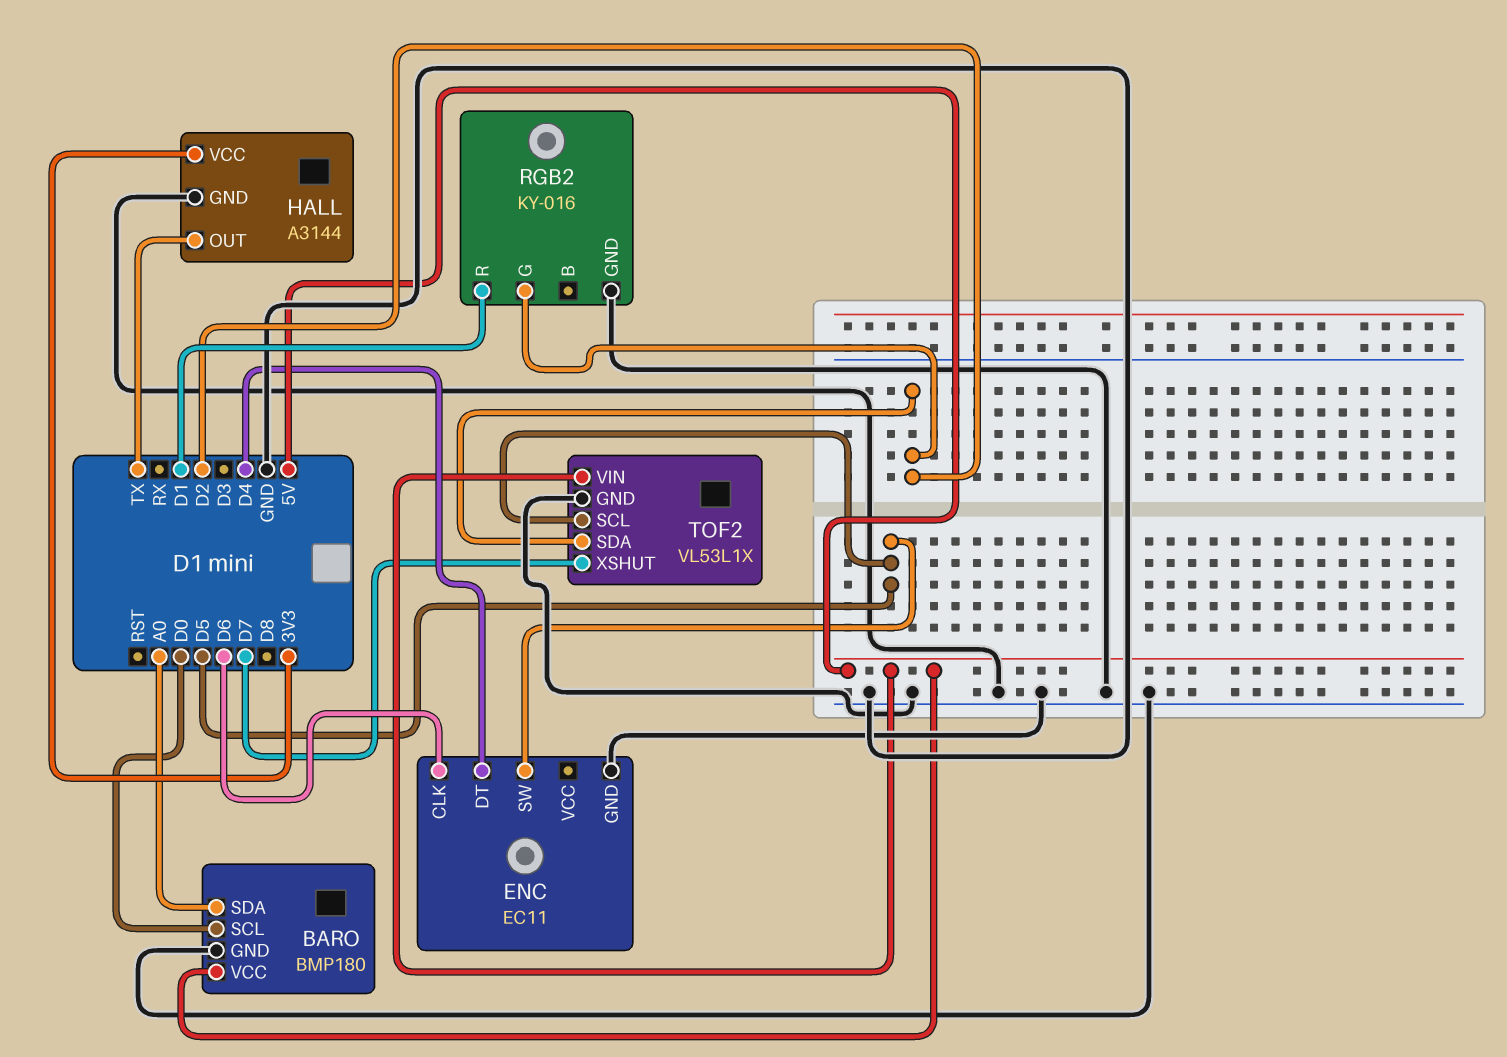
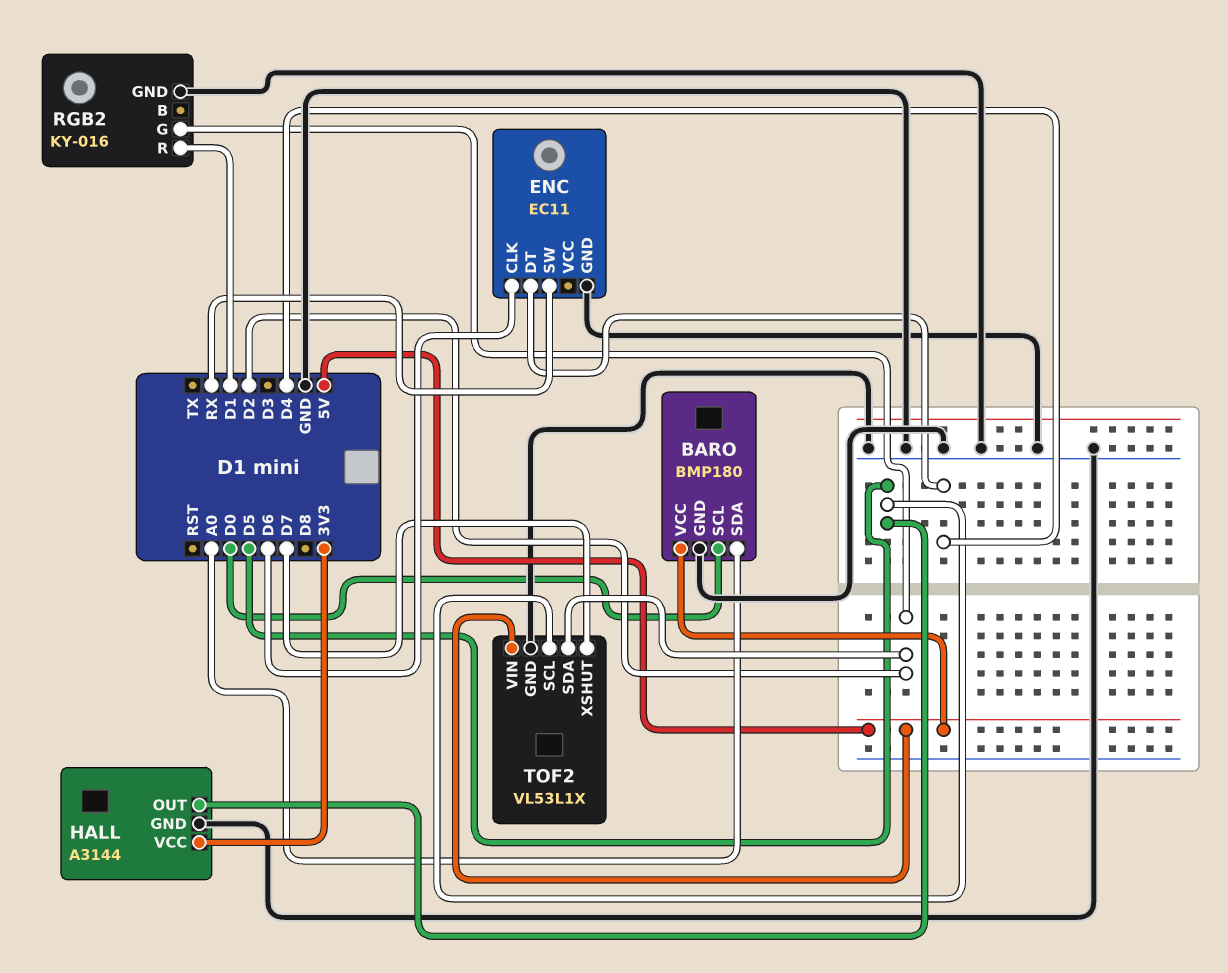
ENC pin SW: D5 -> RX
HALL pin OUT: TX -> D5

